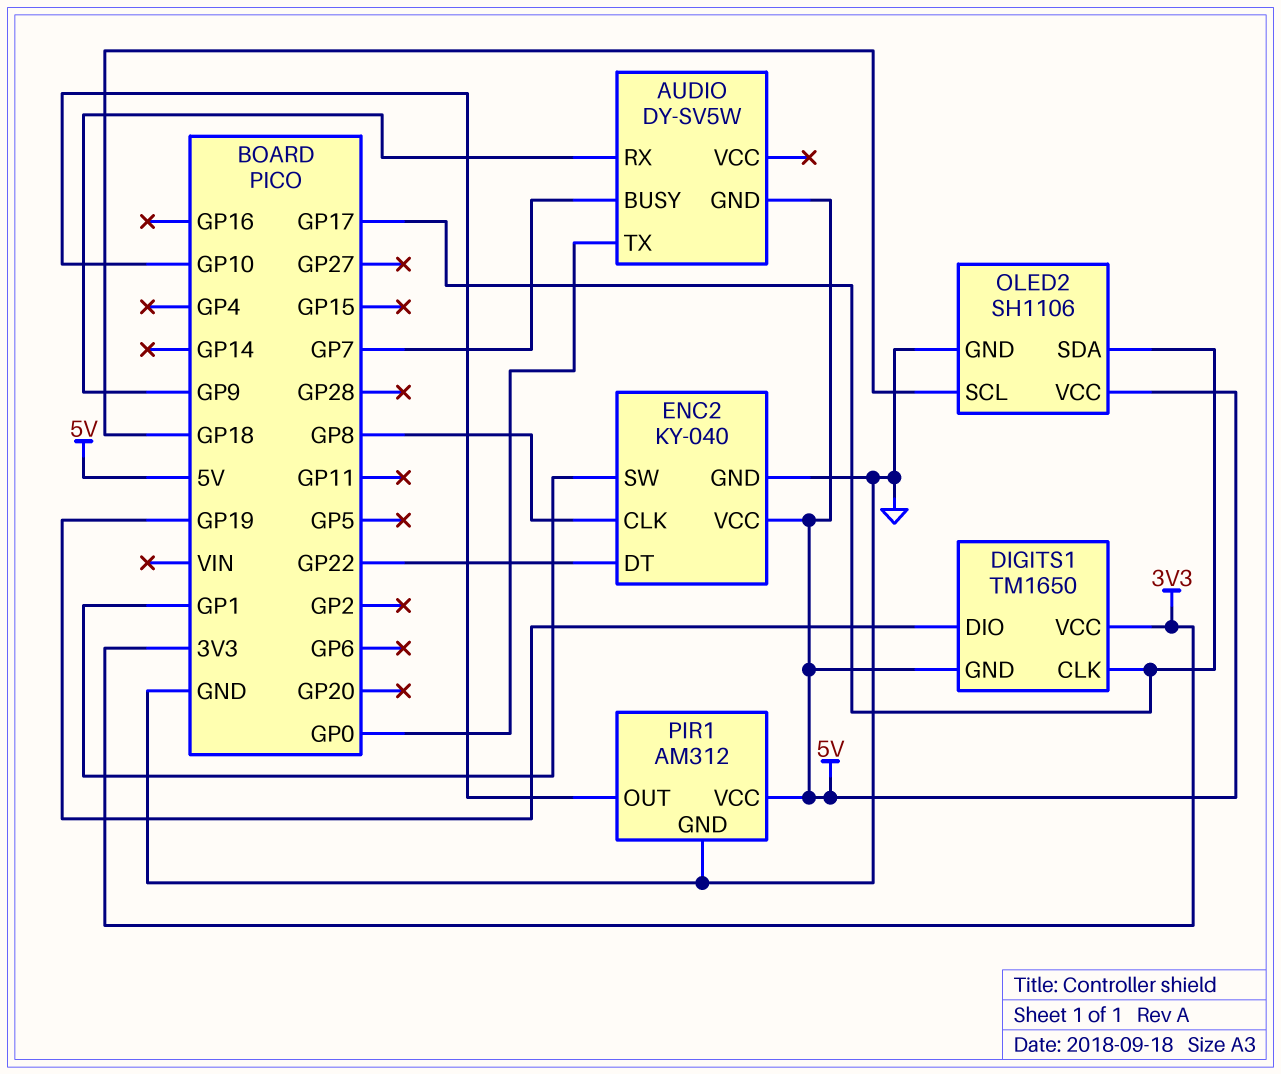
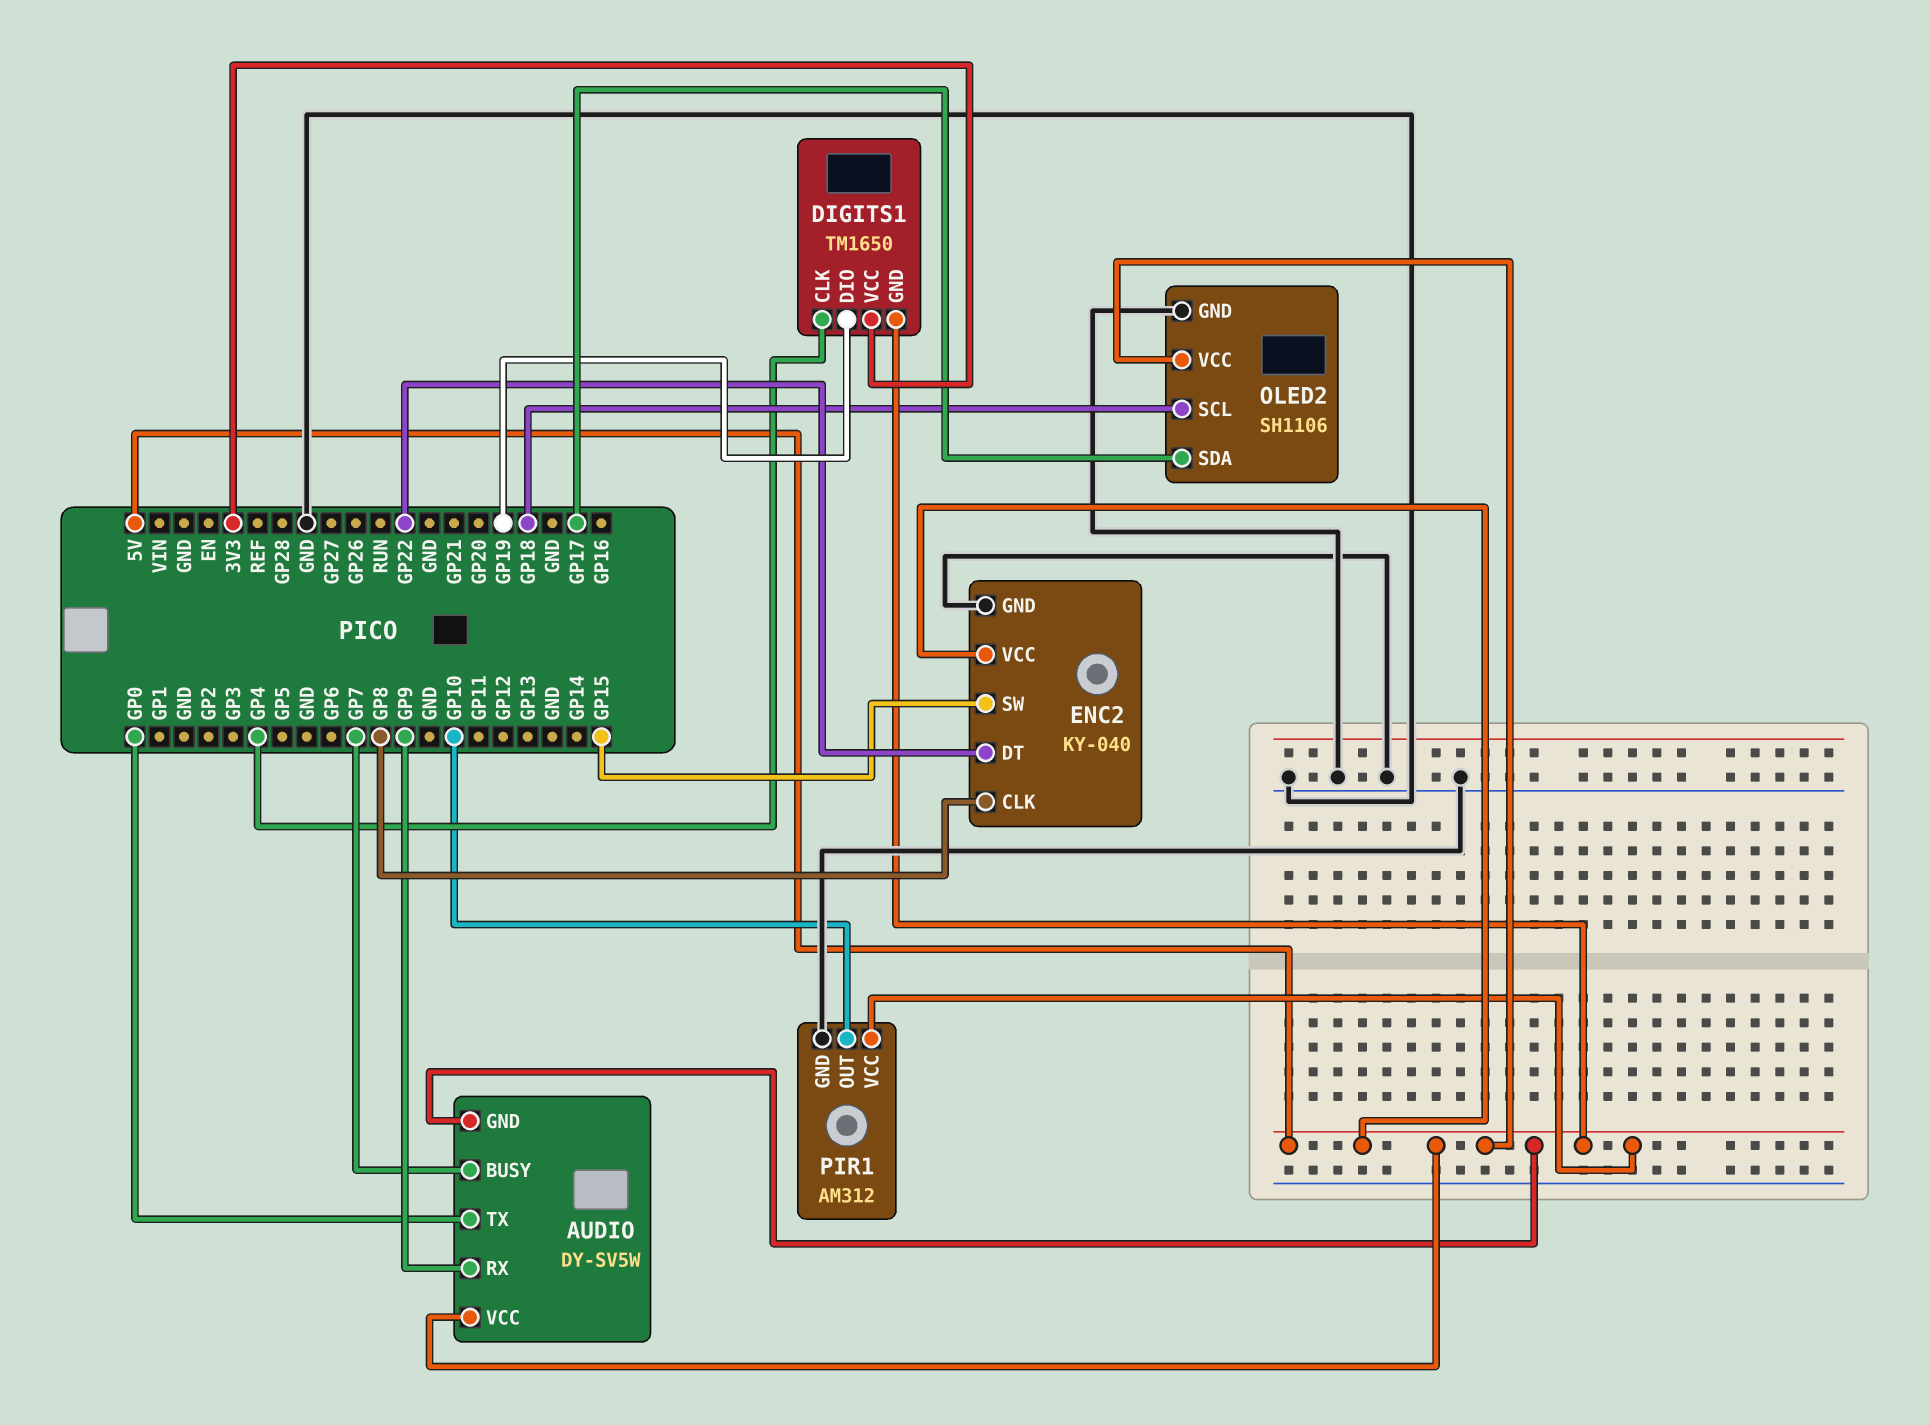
AUDIO pin VCC: none -> 5V
DIGITS1 pin CLK: GP17 -> GP4
ENC2 pin SW: GP1 -> GP15

